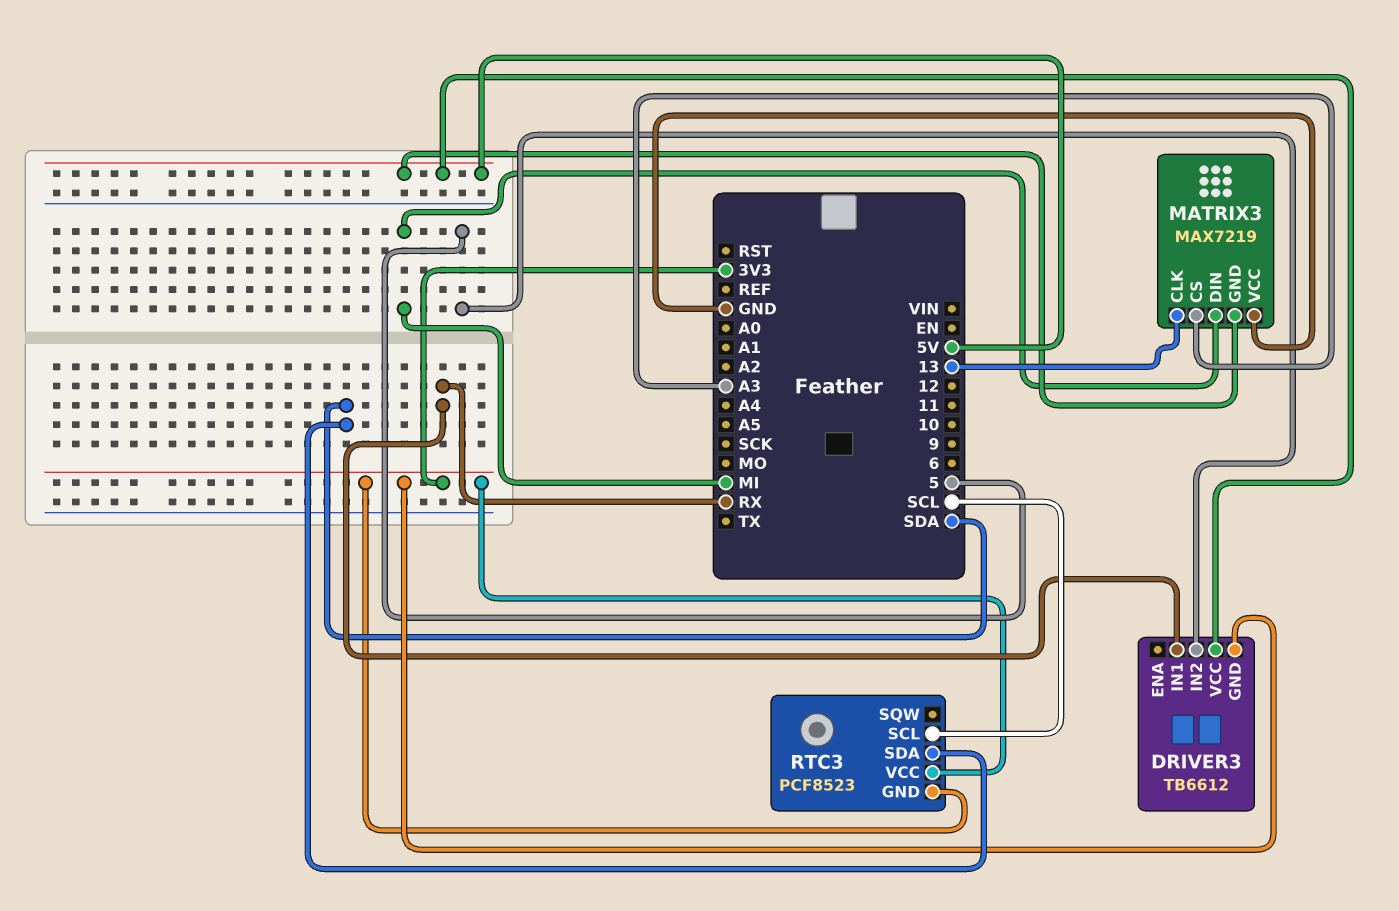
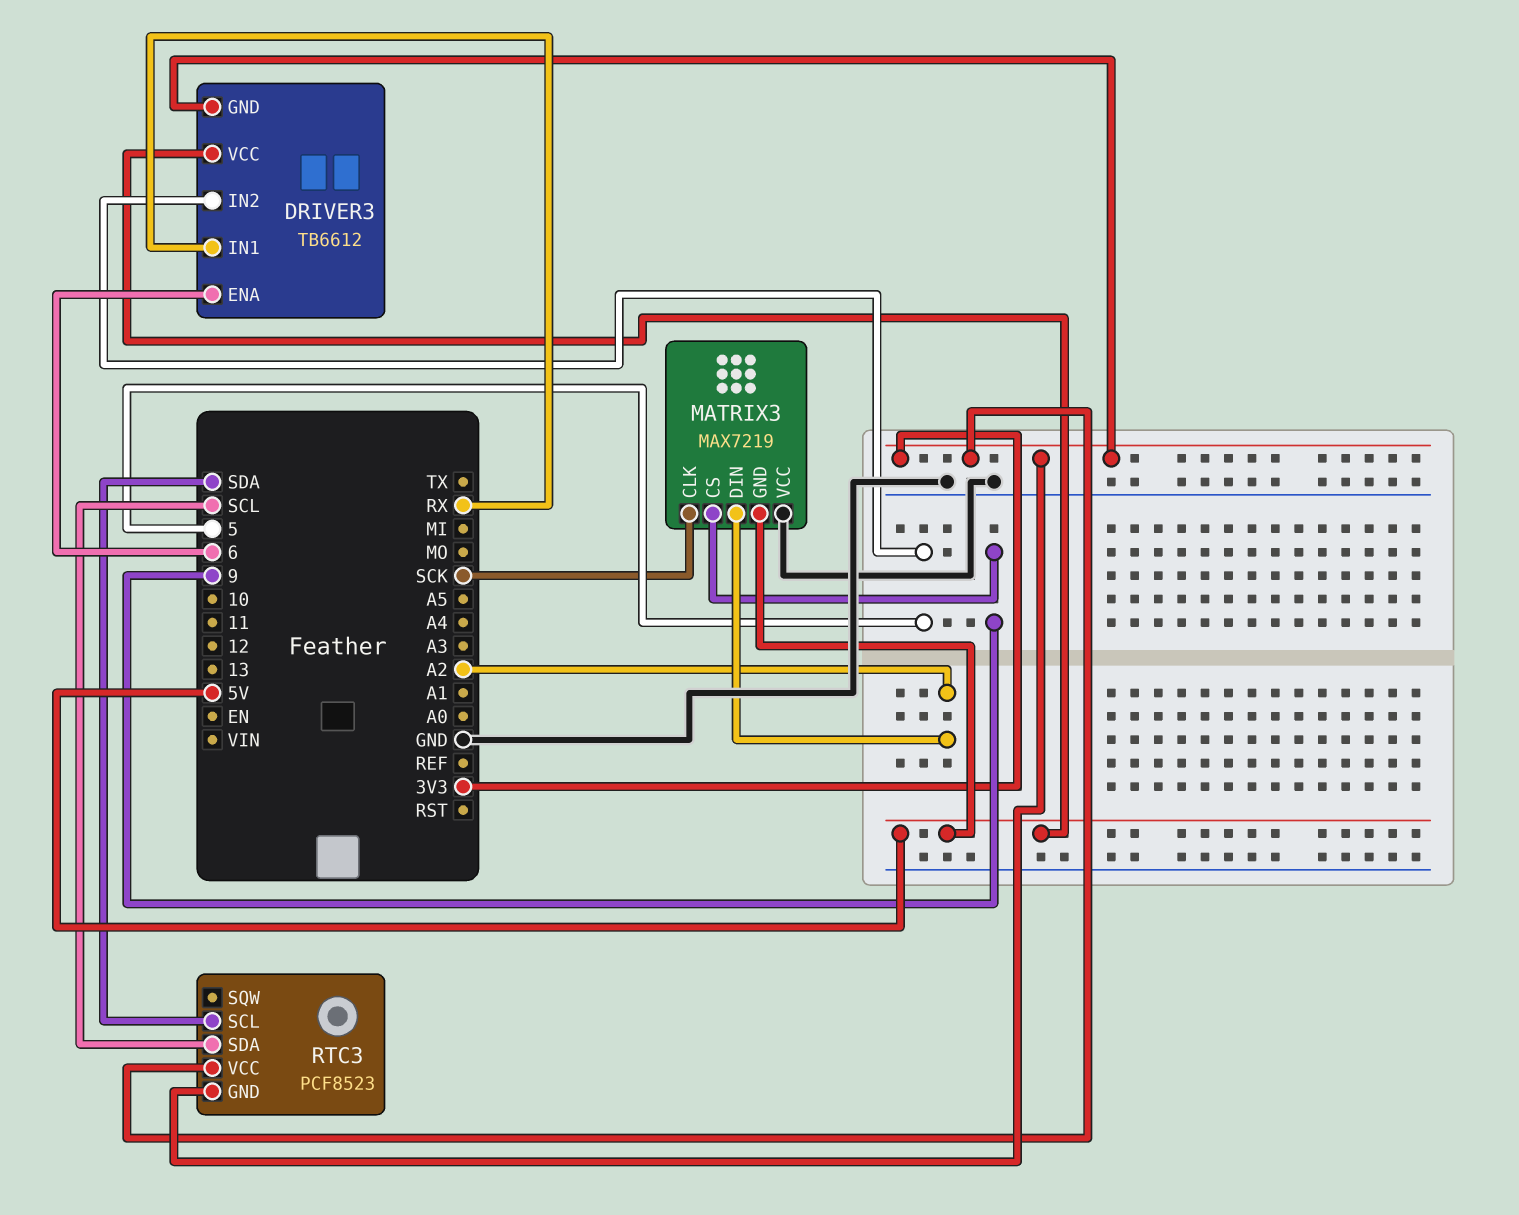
DRIVER3 pin ENA: none -> 6
MATRIX3 pin CLK: 13 -> SCK
MATRIX3 pin CS: A3 -> 9
MATRIX3 pin DIN: MI -> A2
RTC3 pin SCL: SCL -> SDA
RTC3 pin SDA: SDA -> SCL

